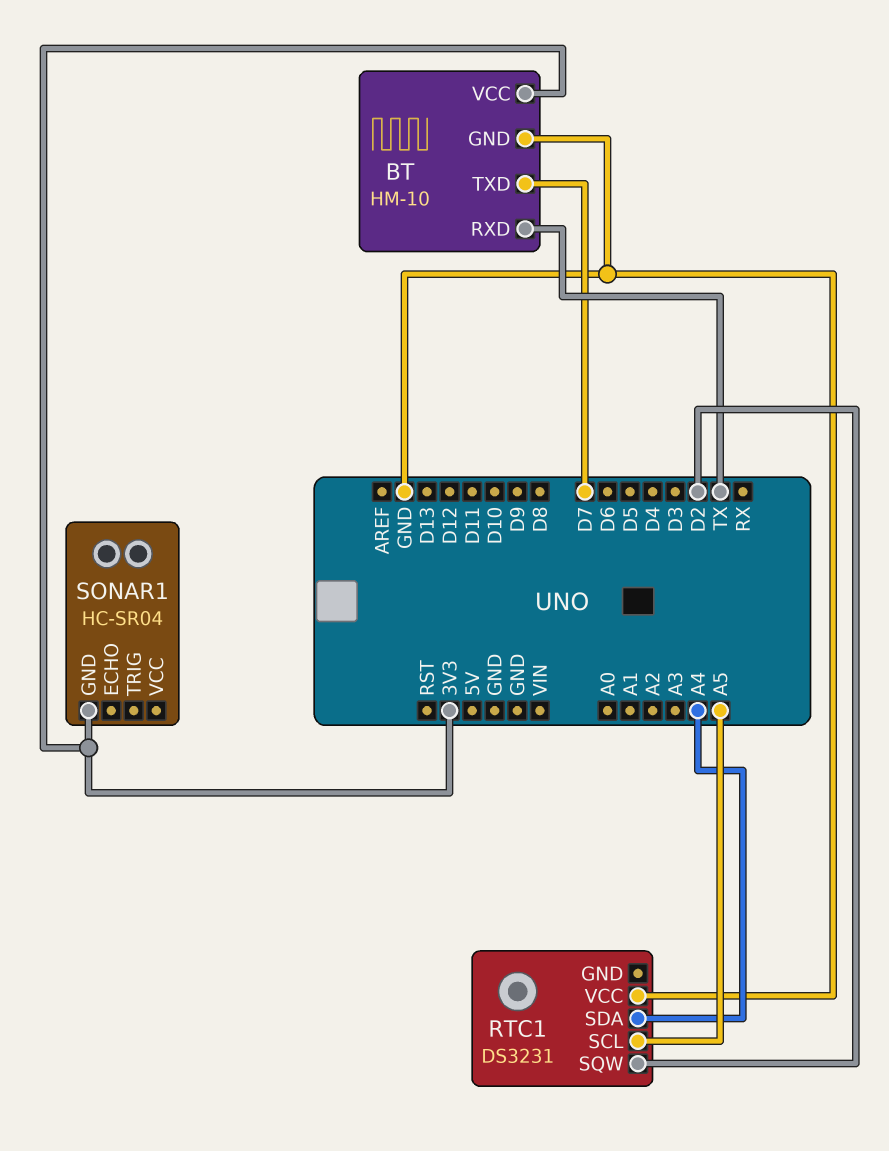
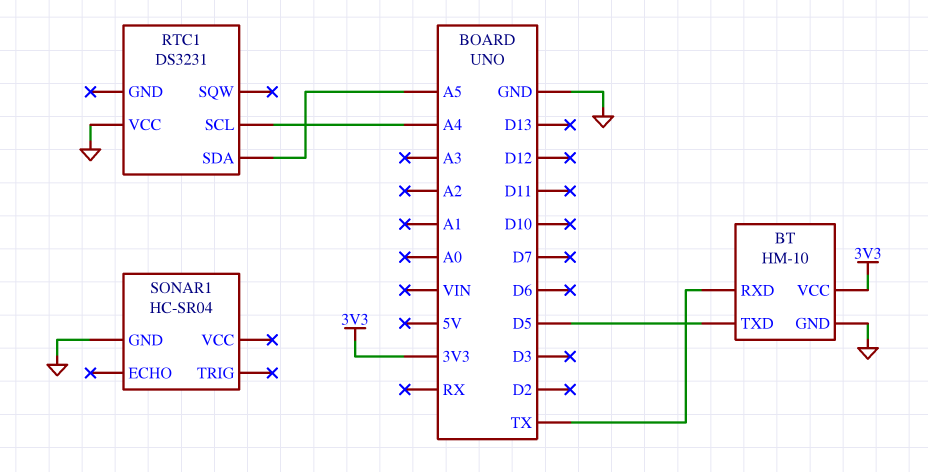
BT pin TXD: D7 -> D5
RTC1 pin SCL: A5 -> A4
RTC1 pin SDA: A4 -> A5
RTC1 pin SQW: D2 -> none
SONAR1 pin GND: 3V3 -> GND

